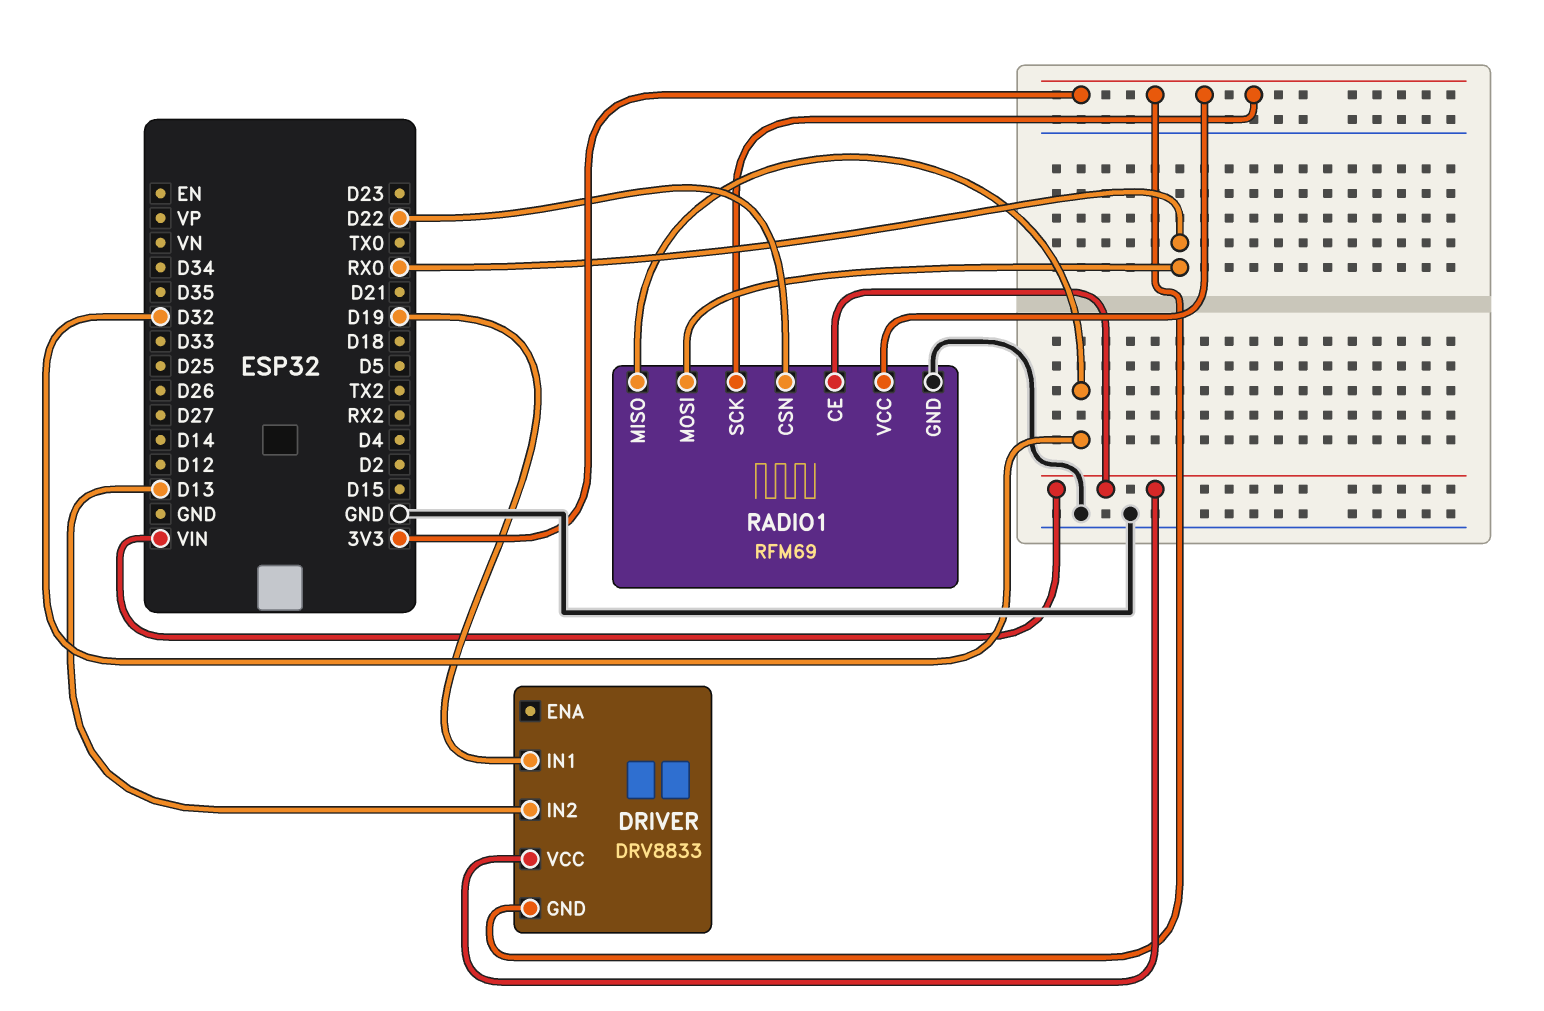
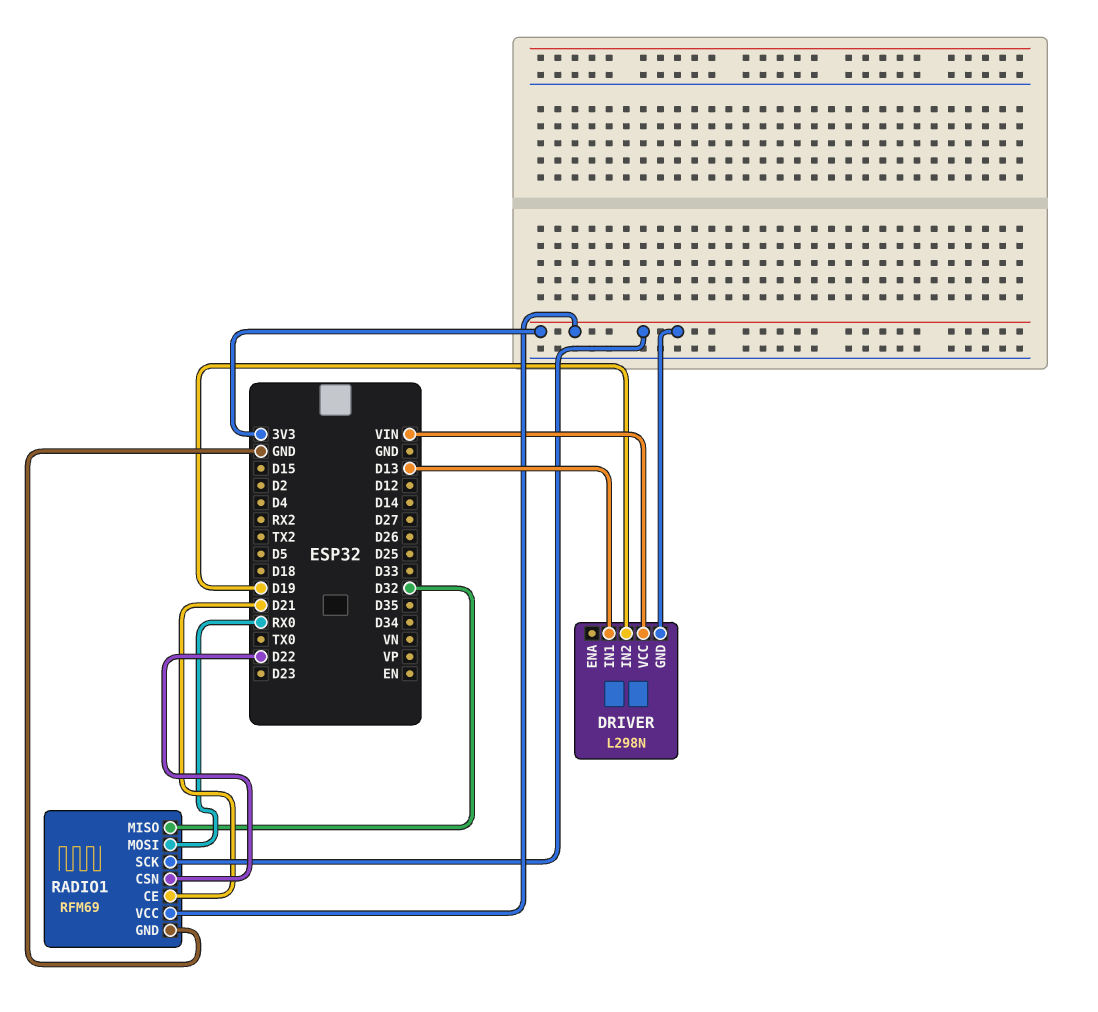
DRIVER: DRV8833 -> L298N
DRIVER pin IN1: D19 -> D13
DRIVER pin IN2: D13 -> D19
RADIO1 pin CE: VIN -> D21

